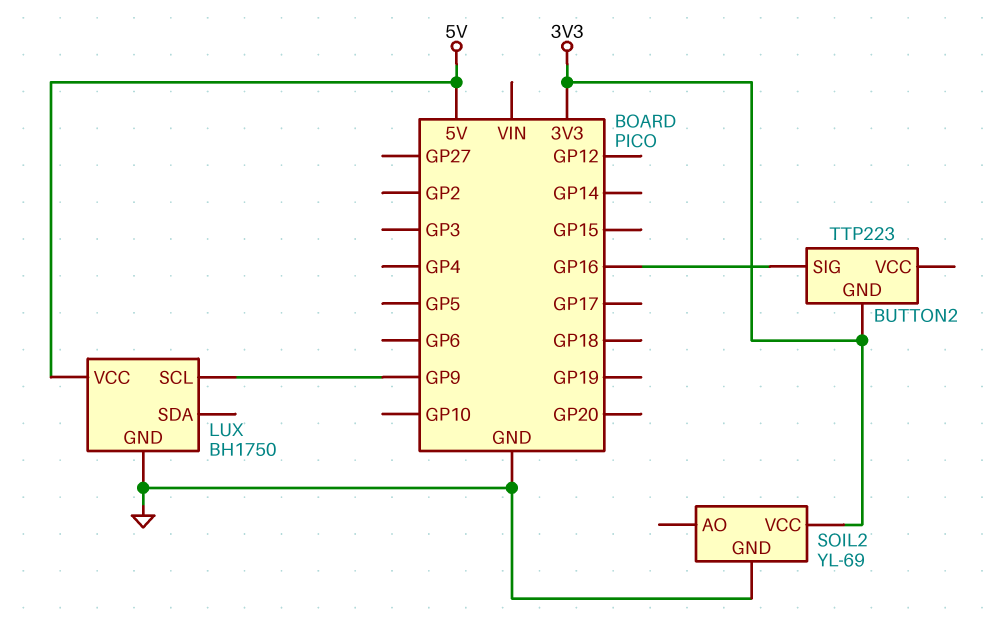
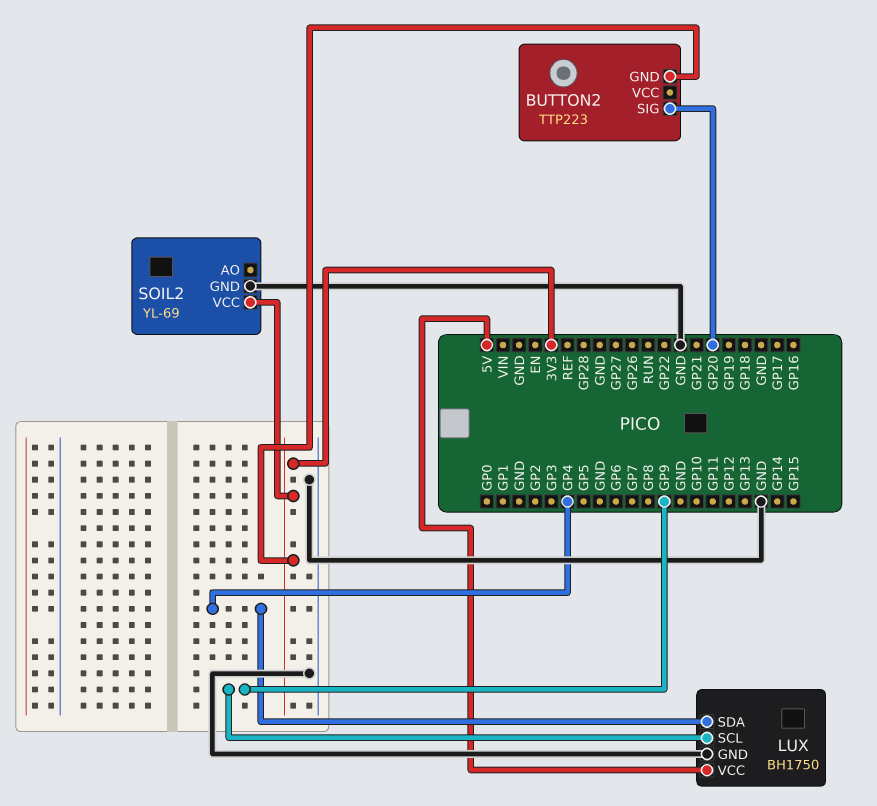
BUTTON2 pin SIG: GP16 -> GP20
LUX pin SDA: none -> GP4

